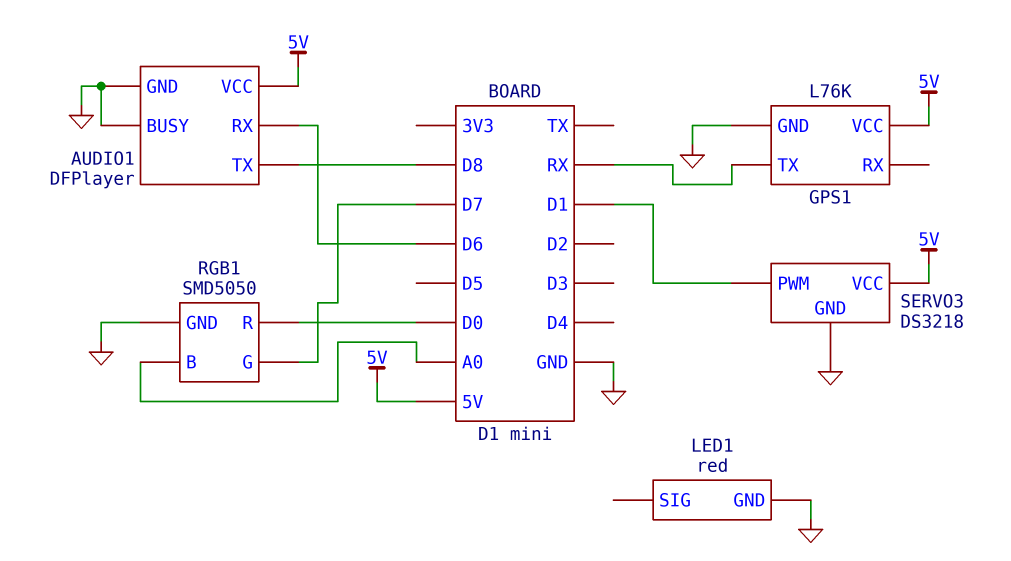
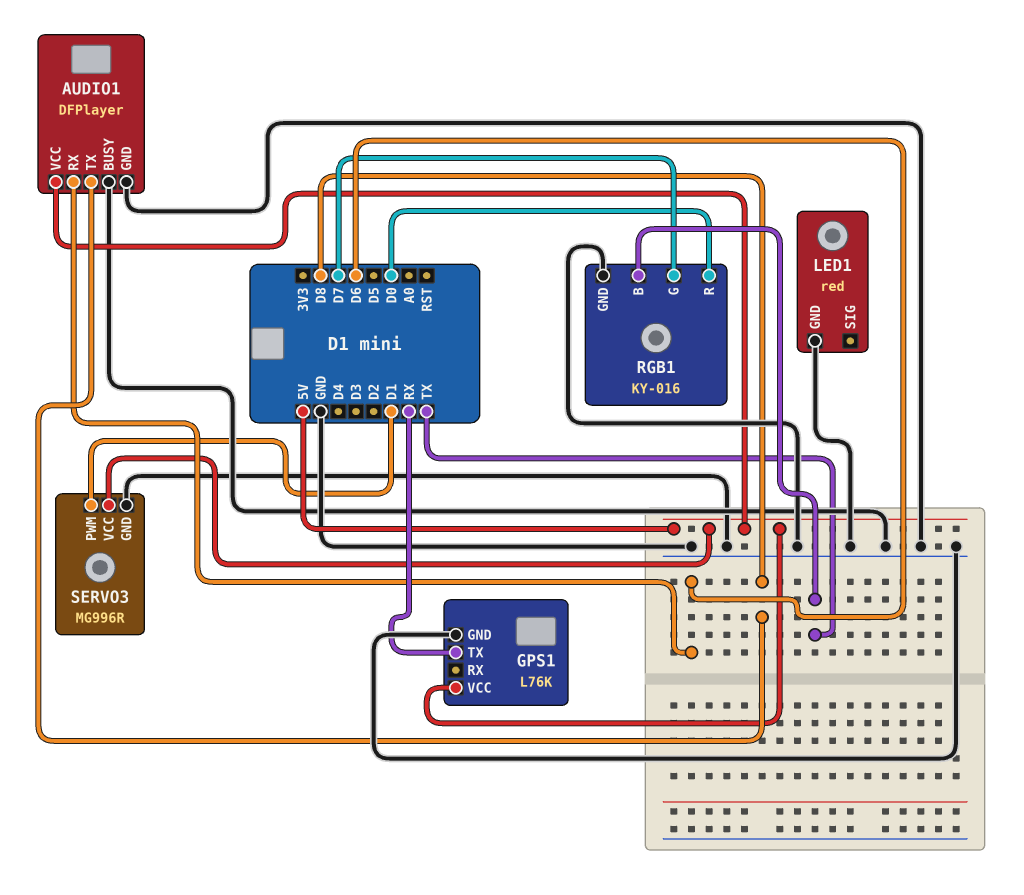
RGB1: SMD5050 -> KY-016
RGB1 pin B: A0 -> TX
SERVO3: DS3218 -> MG996R

